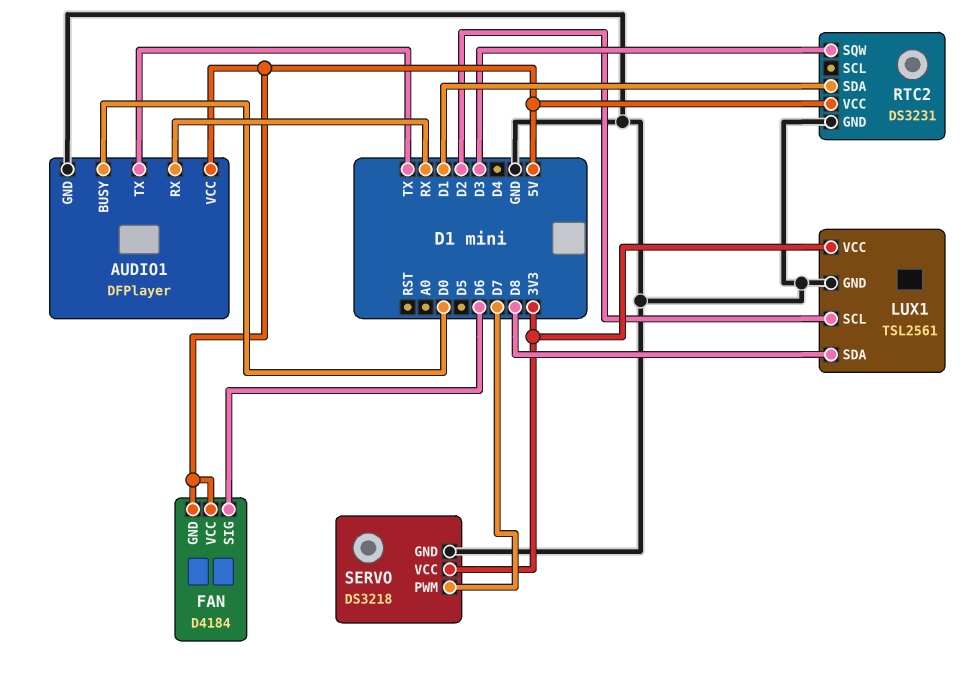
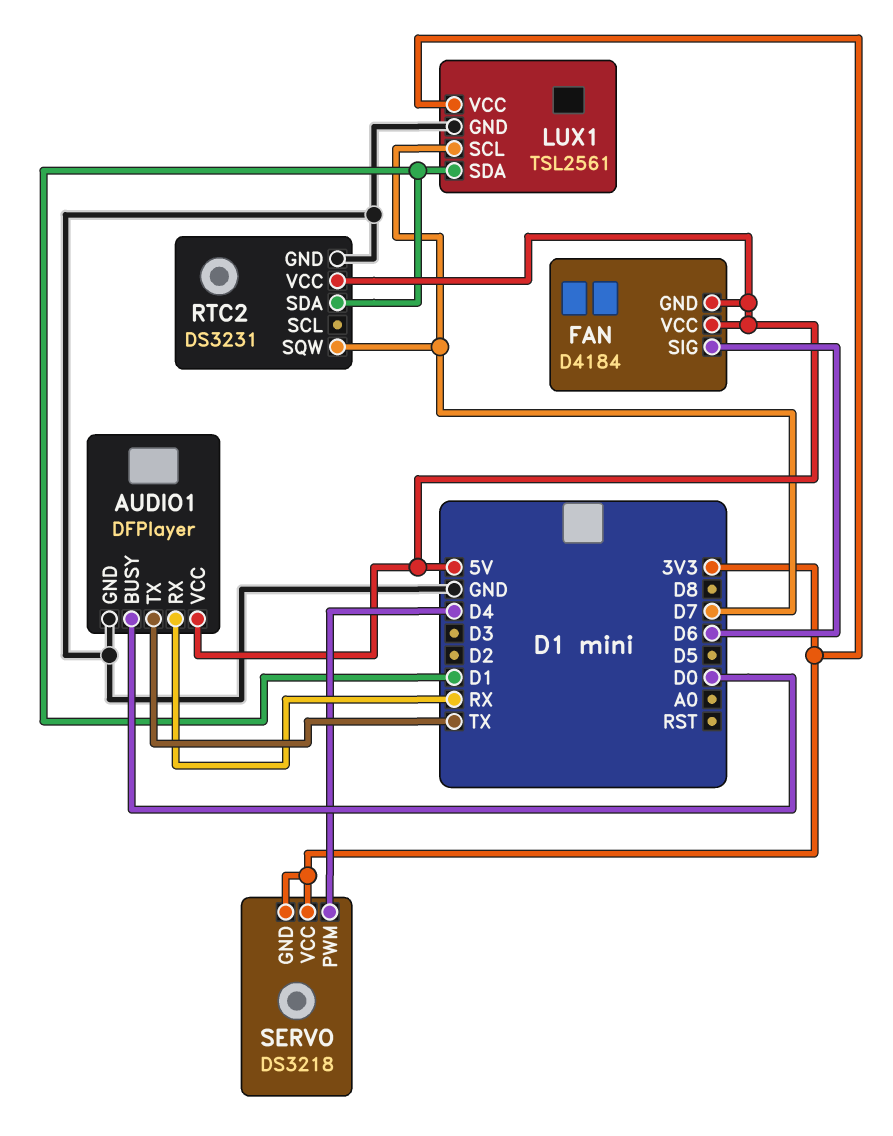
LUX1 pin SCL: D2 -> D7
LUX1 pin SDA: D8 -> D1
RTC2 pin SQW: D3 -> D7
SERVO pin GND: GND -> 3V3
SERVO pin PWM: D7 -> D4

